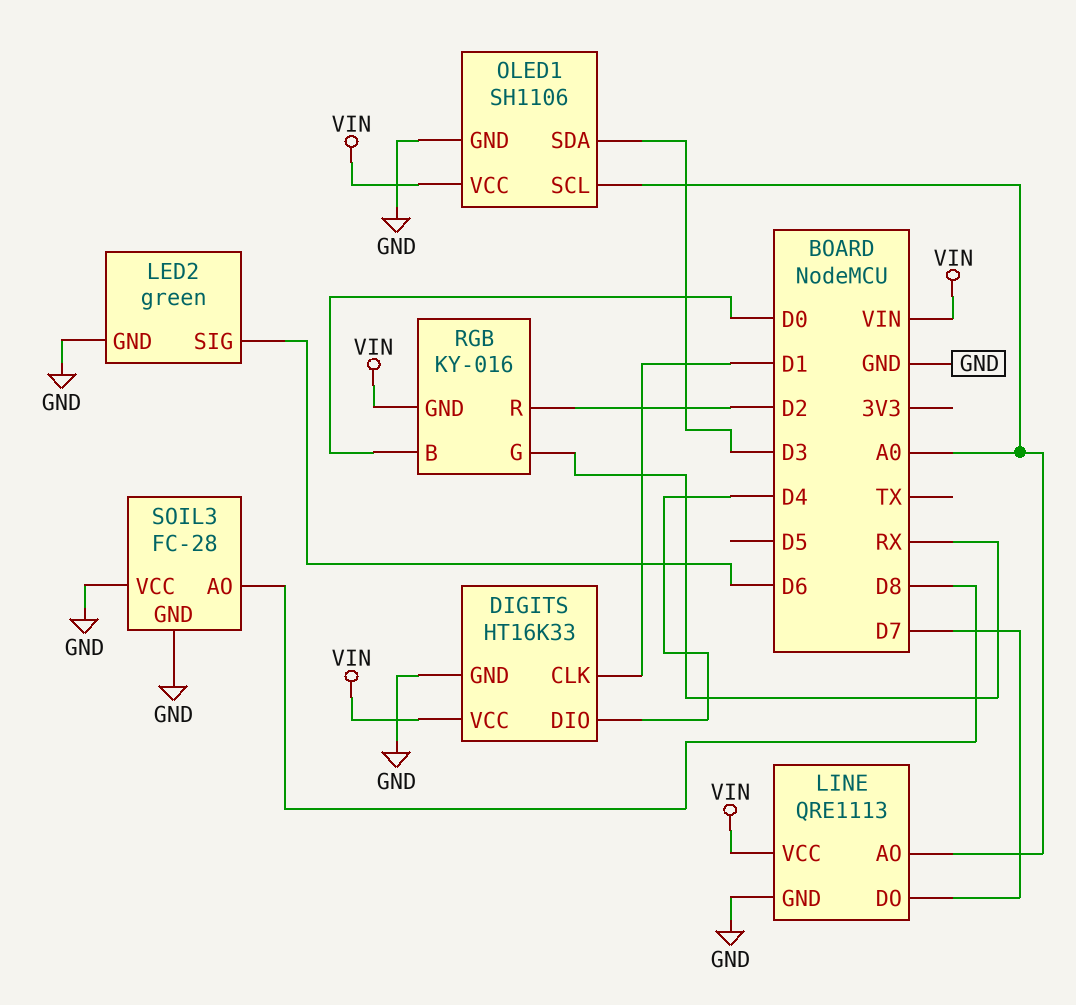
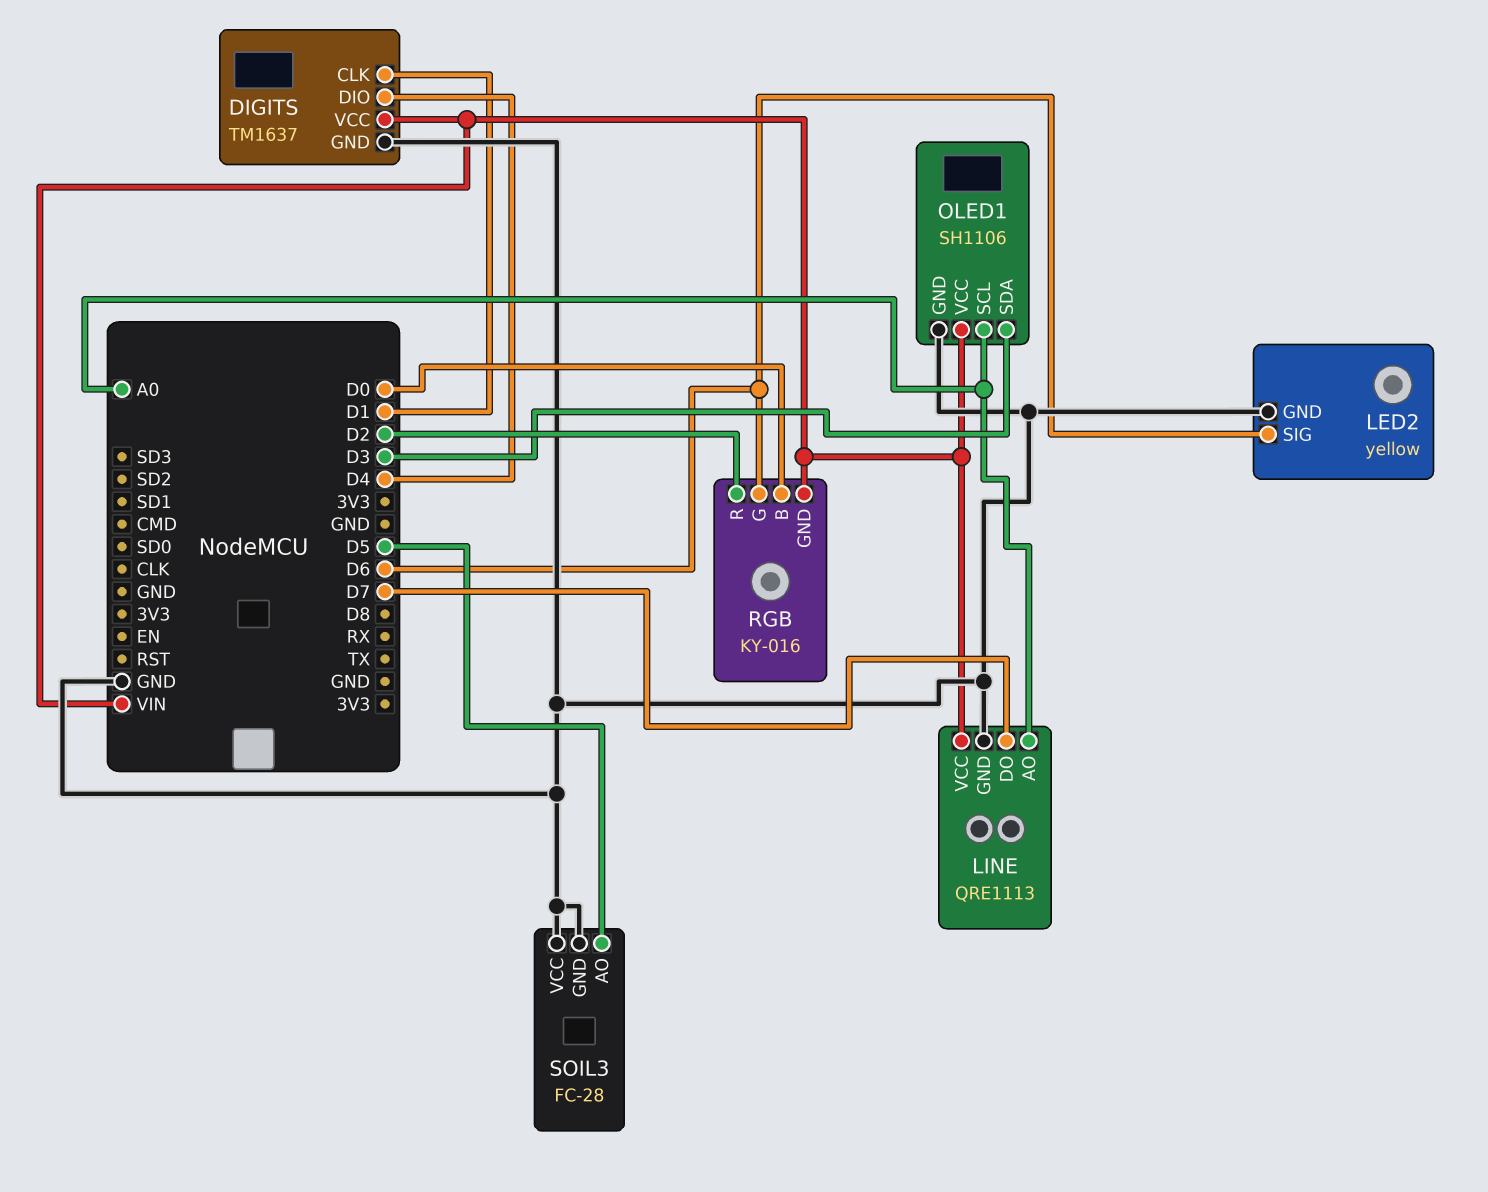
DIGITS: HT16K33 -> TM1637
LED2: green -> yellow
RGB pin G: RX -> D6
SOIL3 pin AO: D8 -> D5

